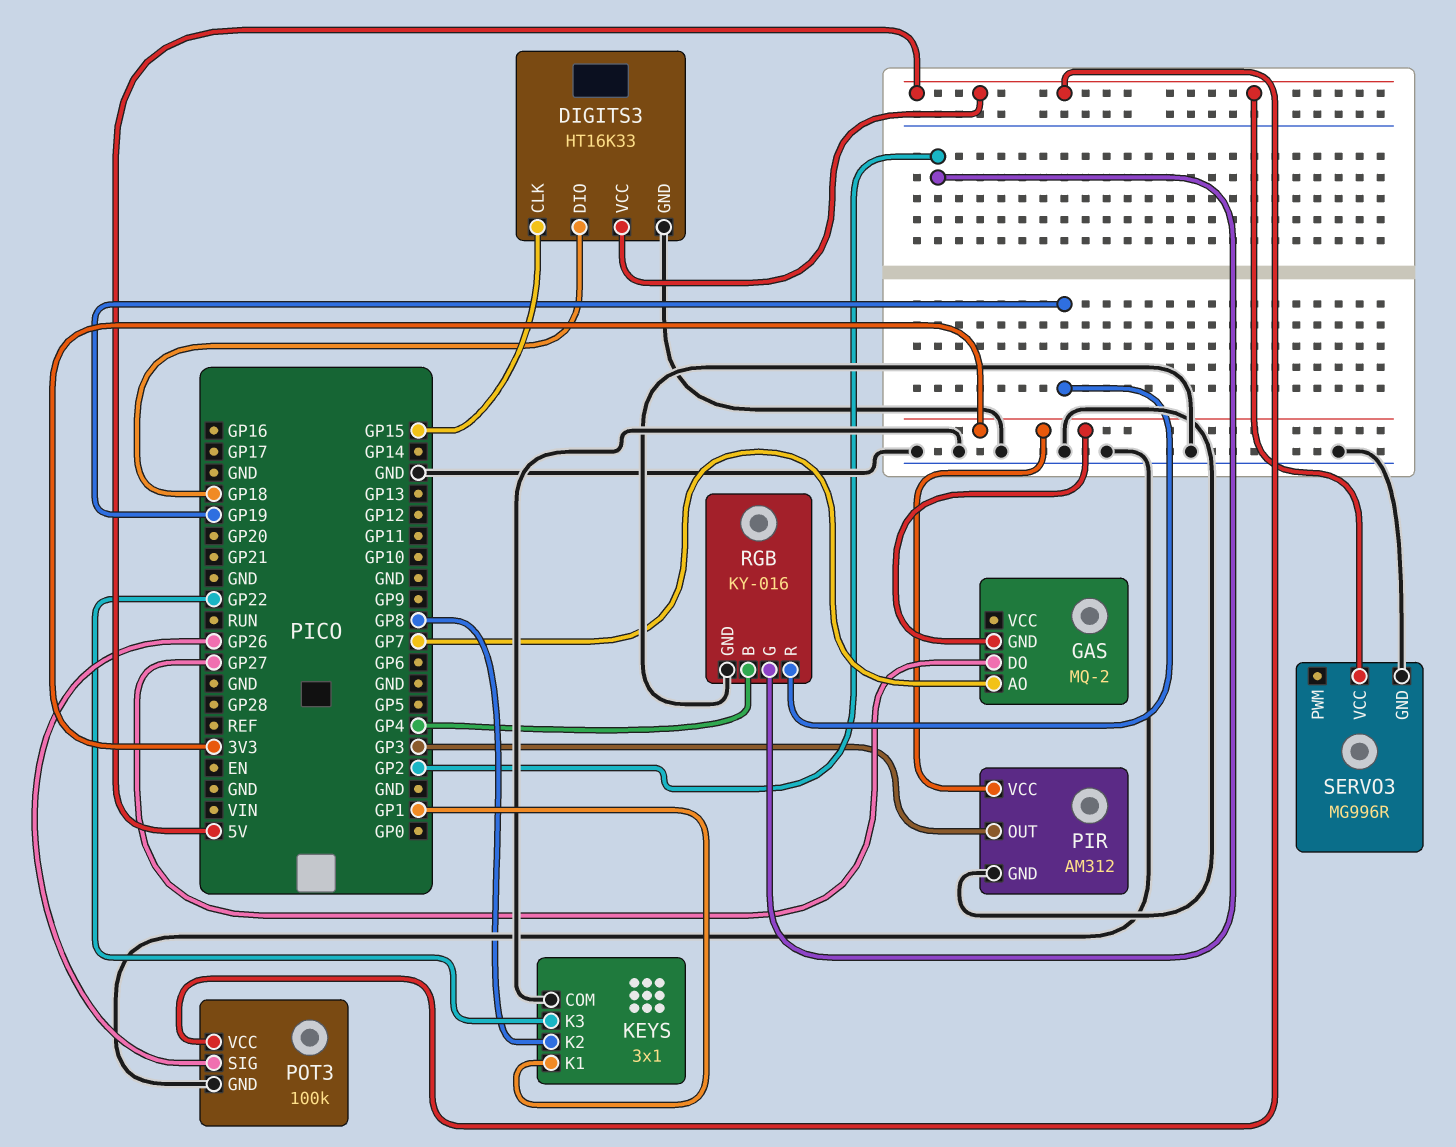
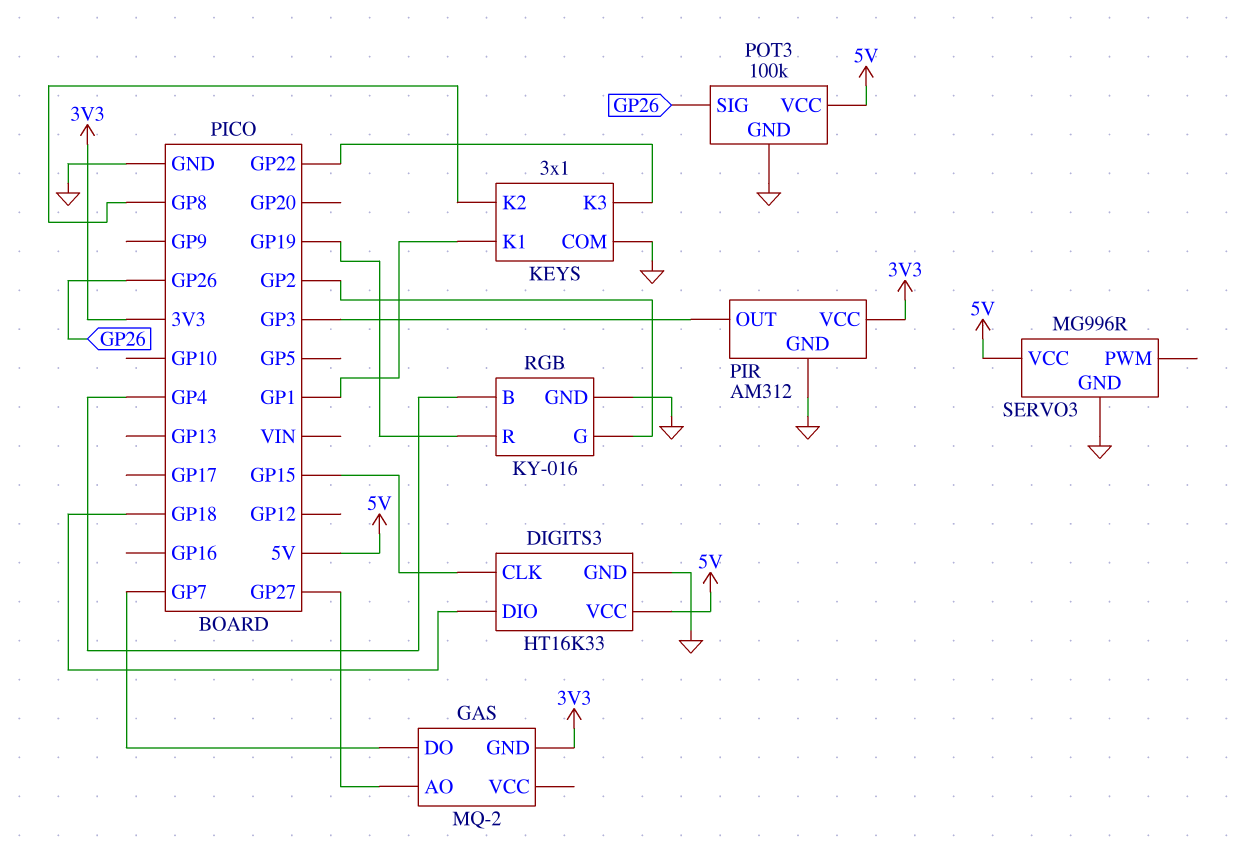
GAS pin AO: GP7 -> GP27
GAS pin DO: GP27 -> GP7

